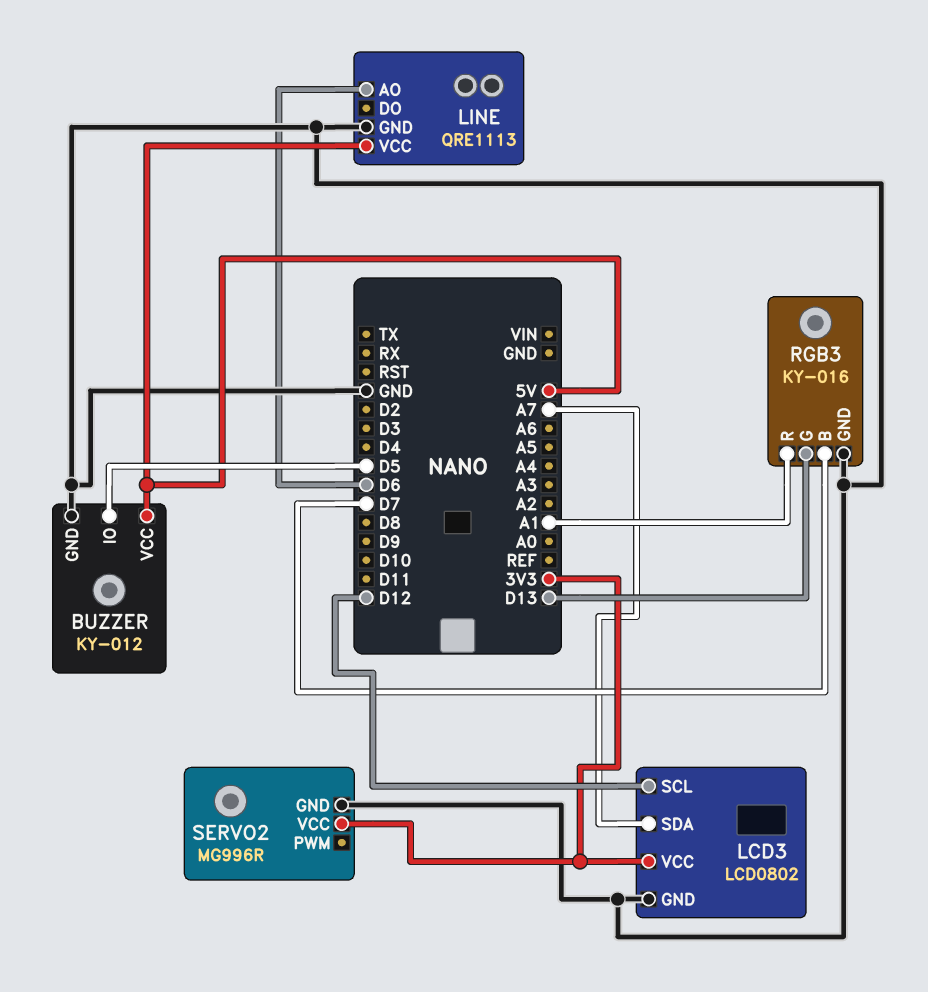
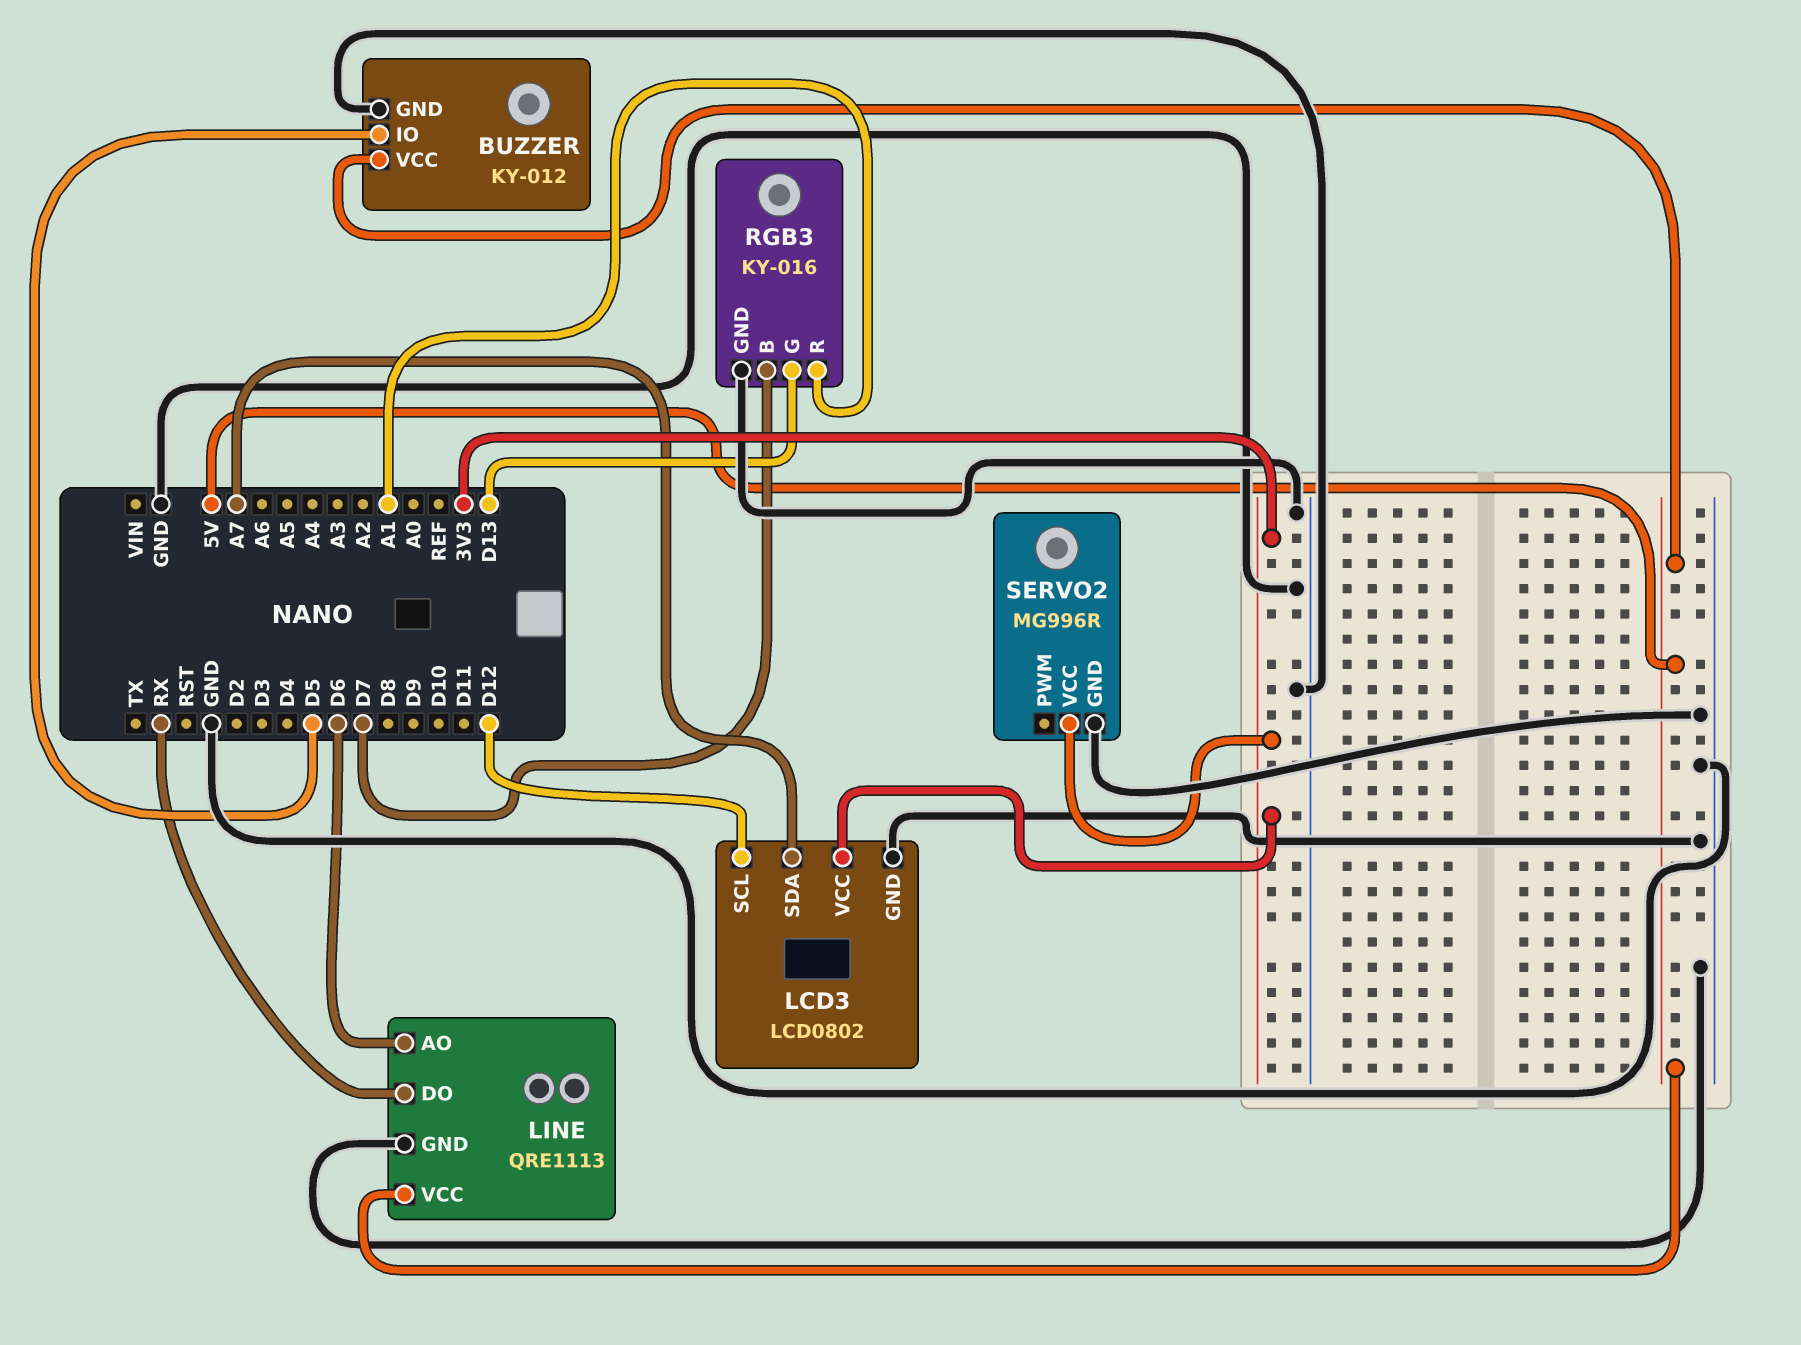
LINE pin DO: none -> RX

